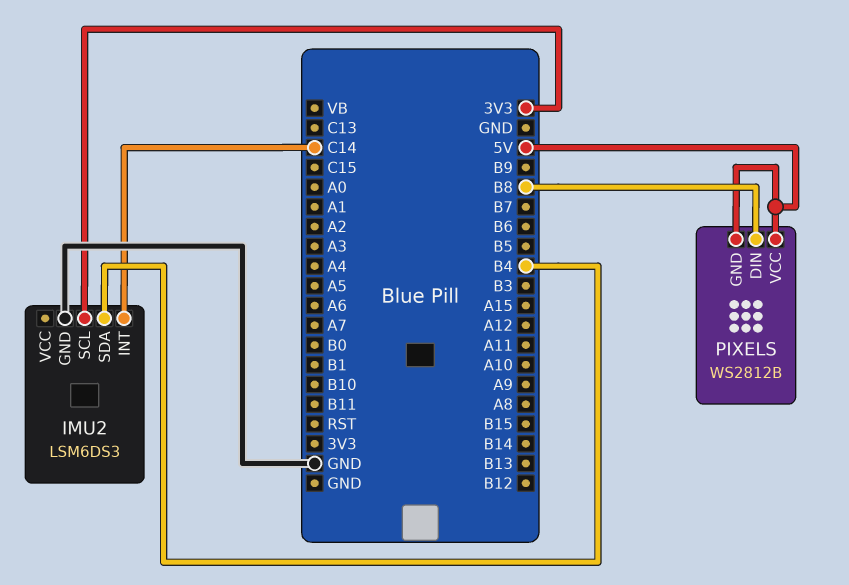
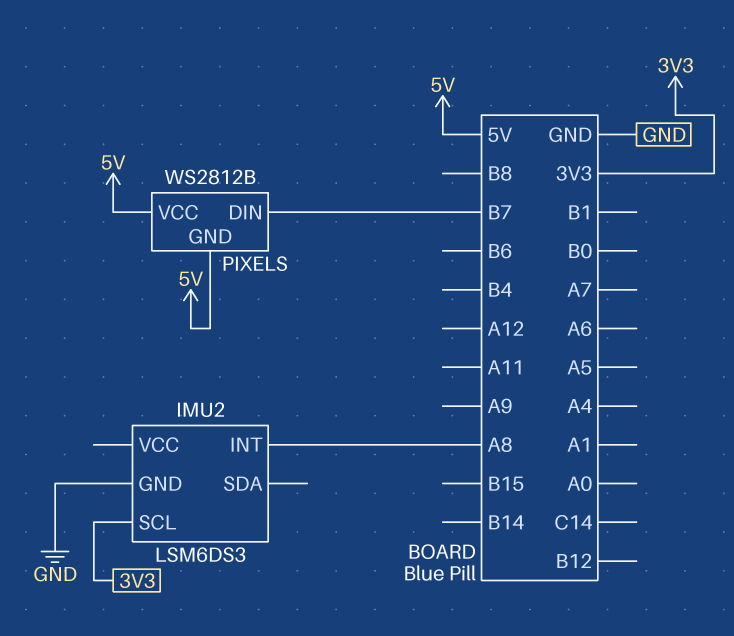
IMU2 pin INT: C14 -> A8
IMU2 pin SDA: B4 -> none
PIXELS pin DIN: B8 -> B7

